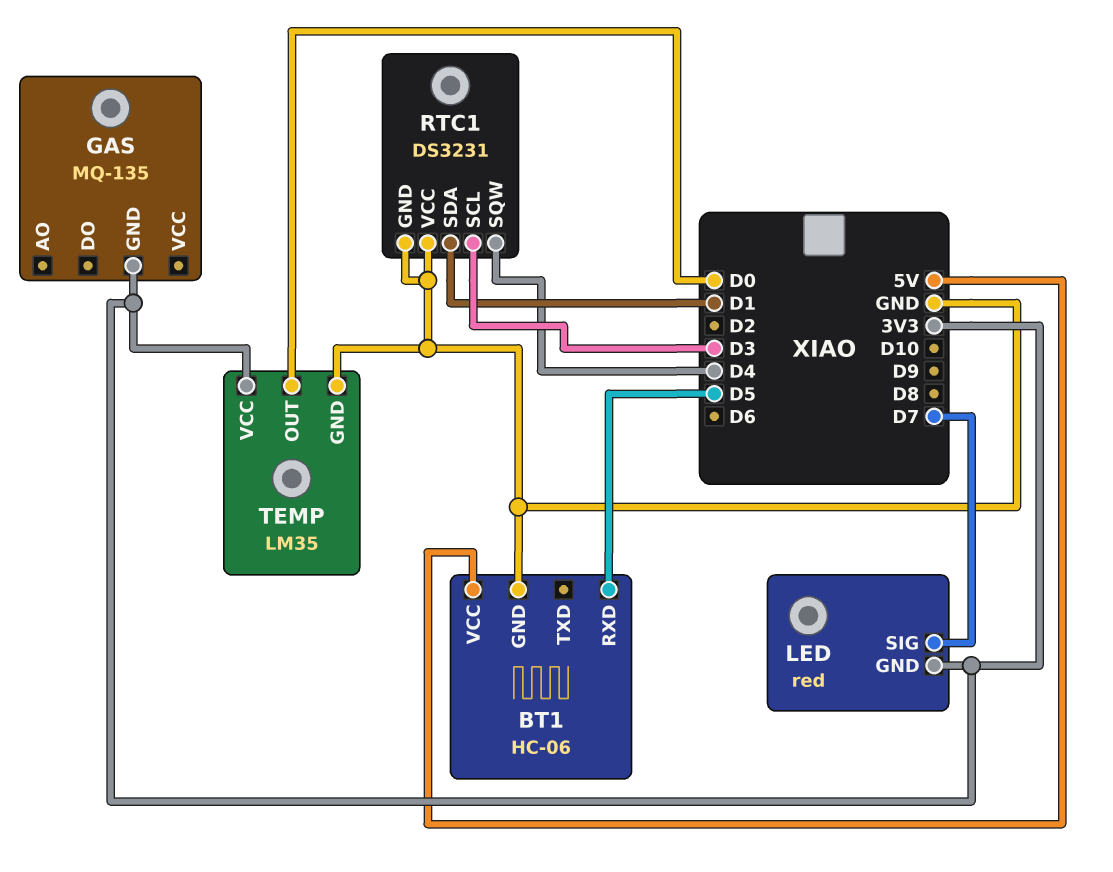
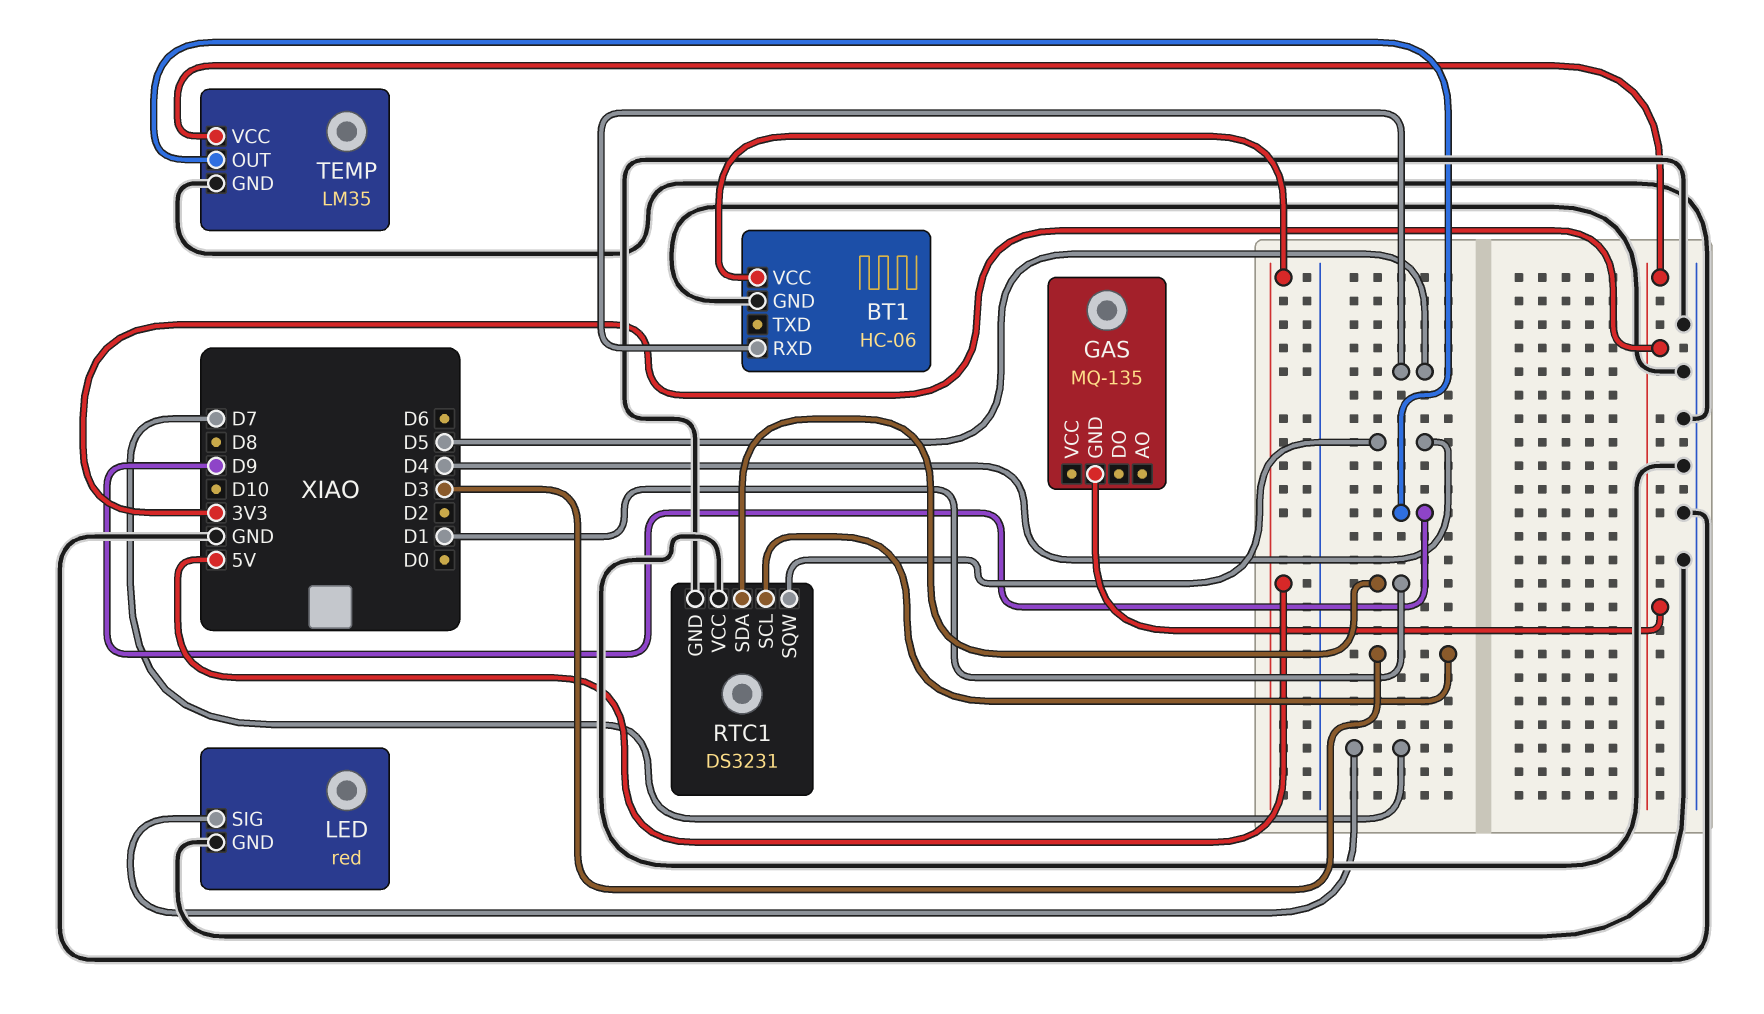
LED pin GND: 3V3 -> GND
TEMP pin OUT: D0 -> D9

